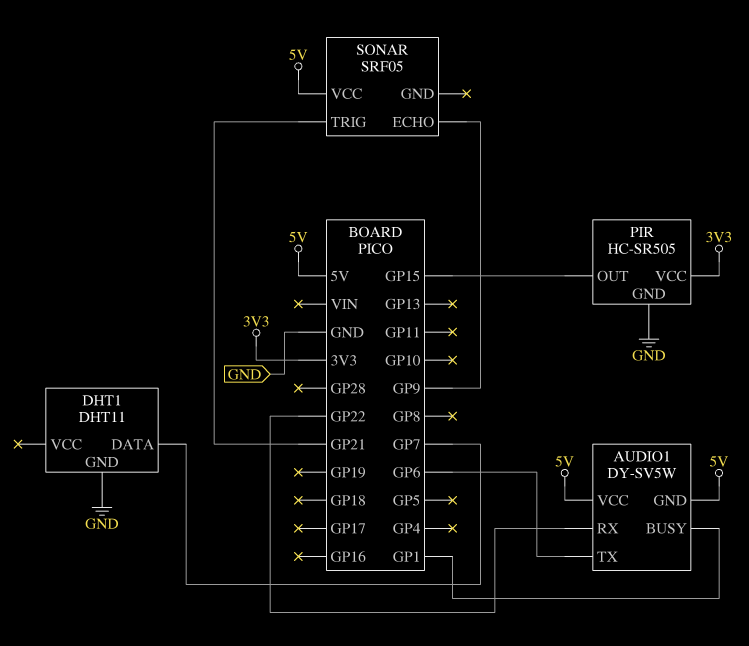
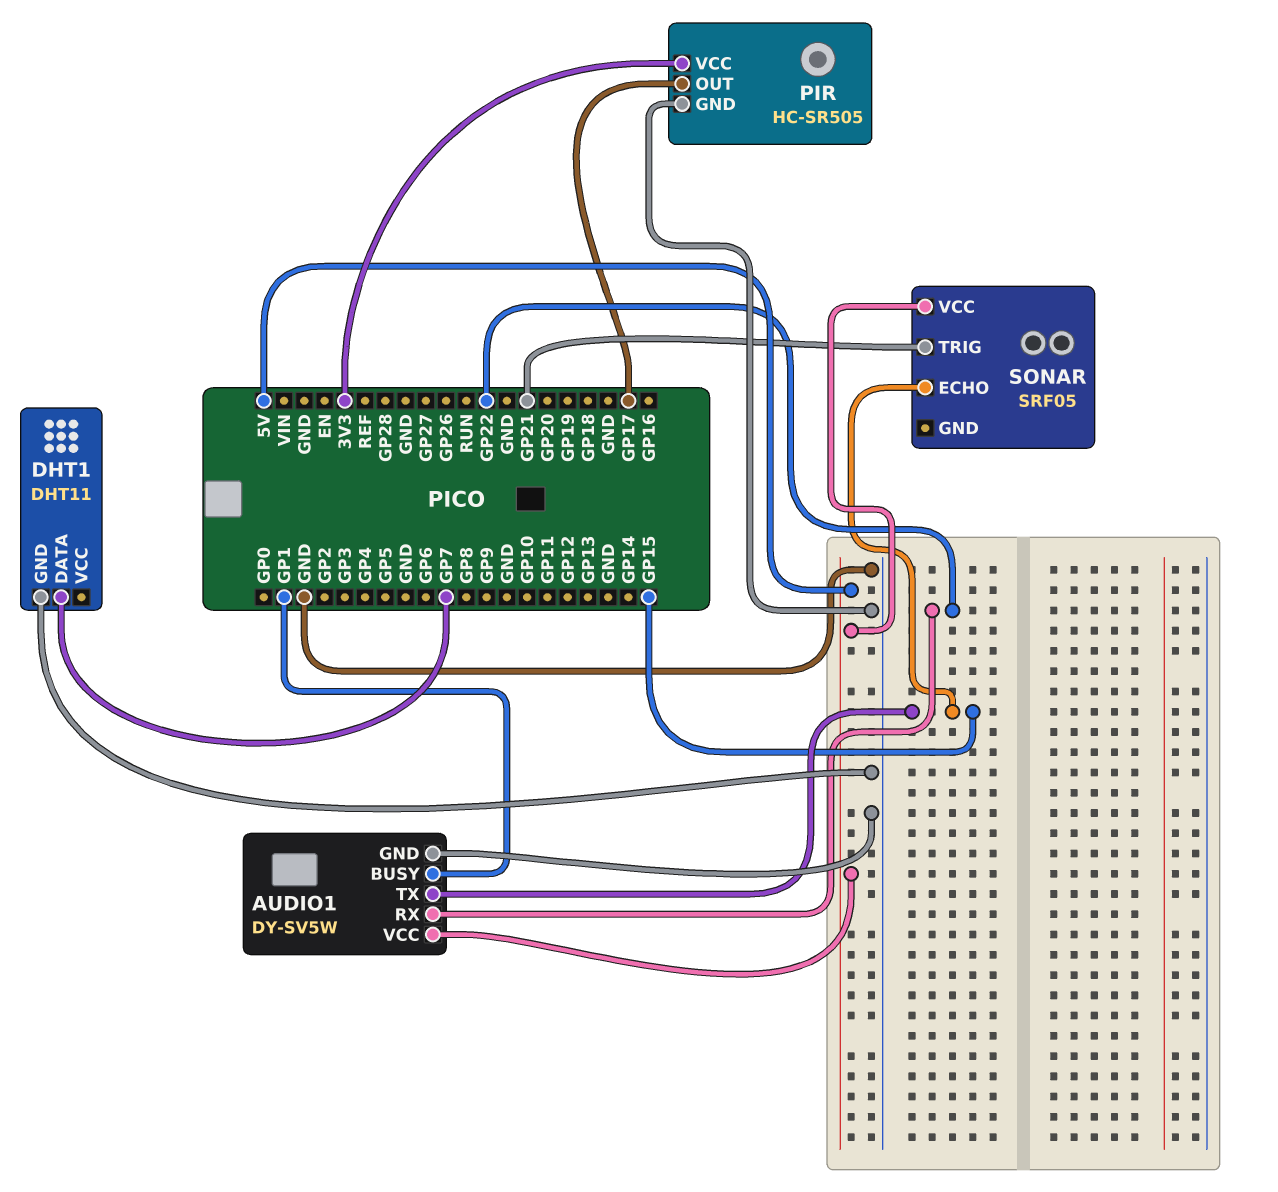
AUDIO1 pin GND: 5V -> GND
AUDIO1 pin TX: GP6 -> GP15
PIR pin OUT: GP15 -> GP17
SONAR pin ECHO: GP9 -> GP15

